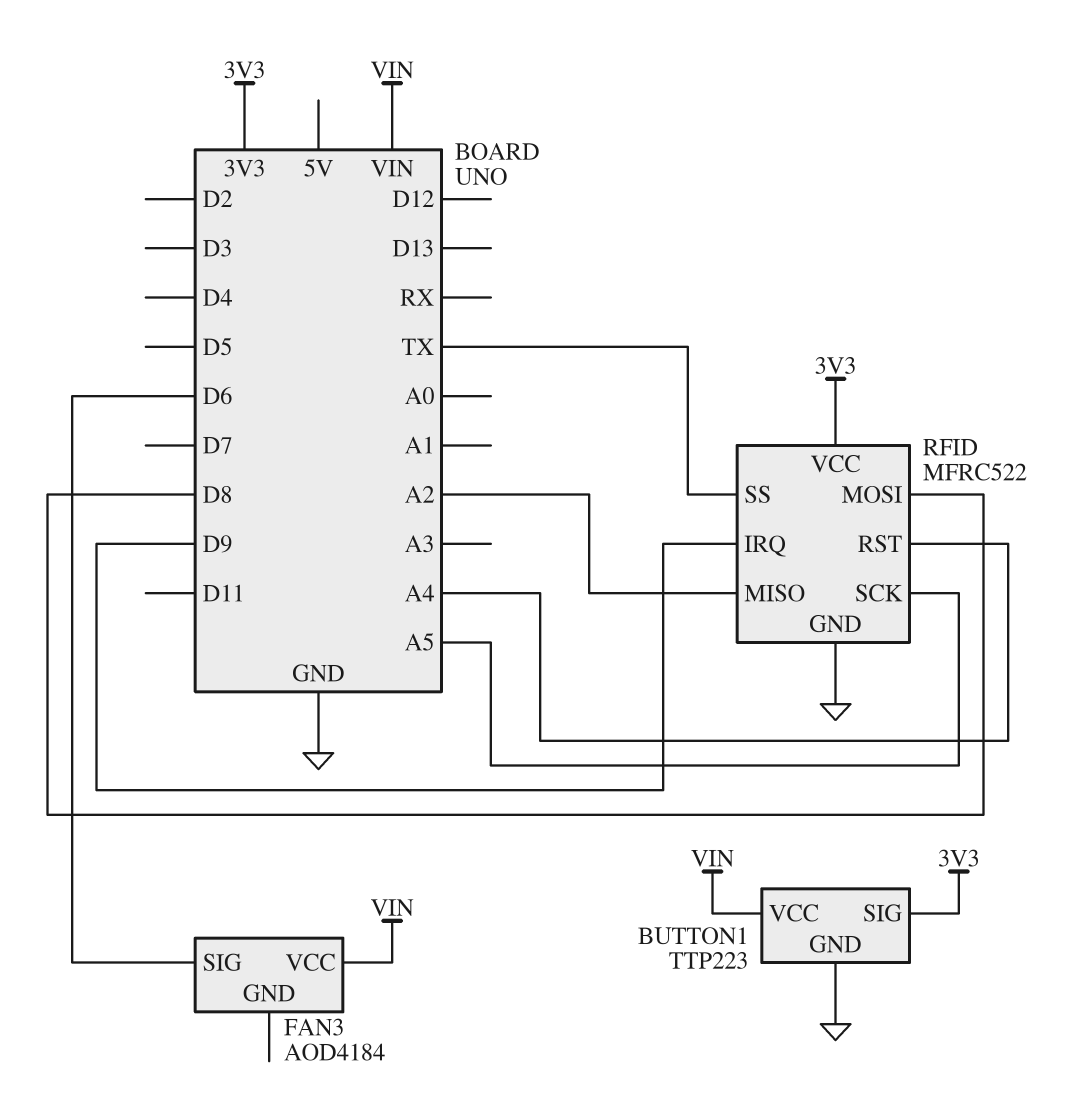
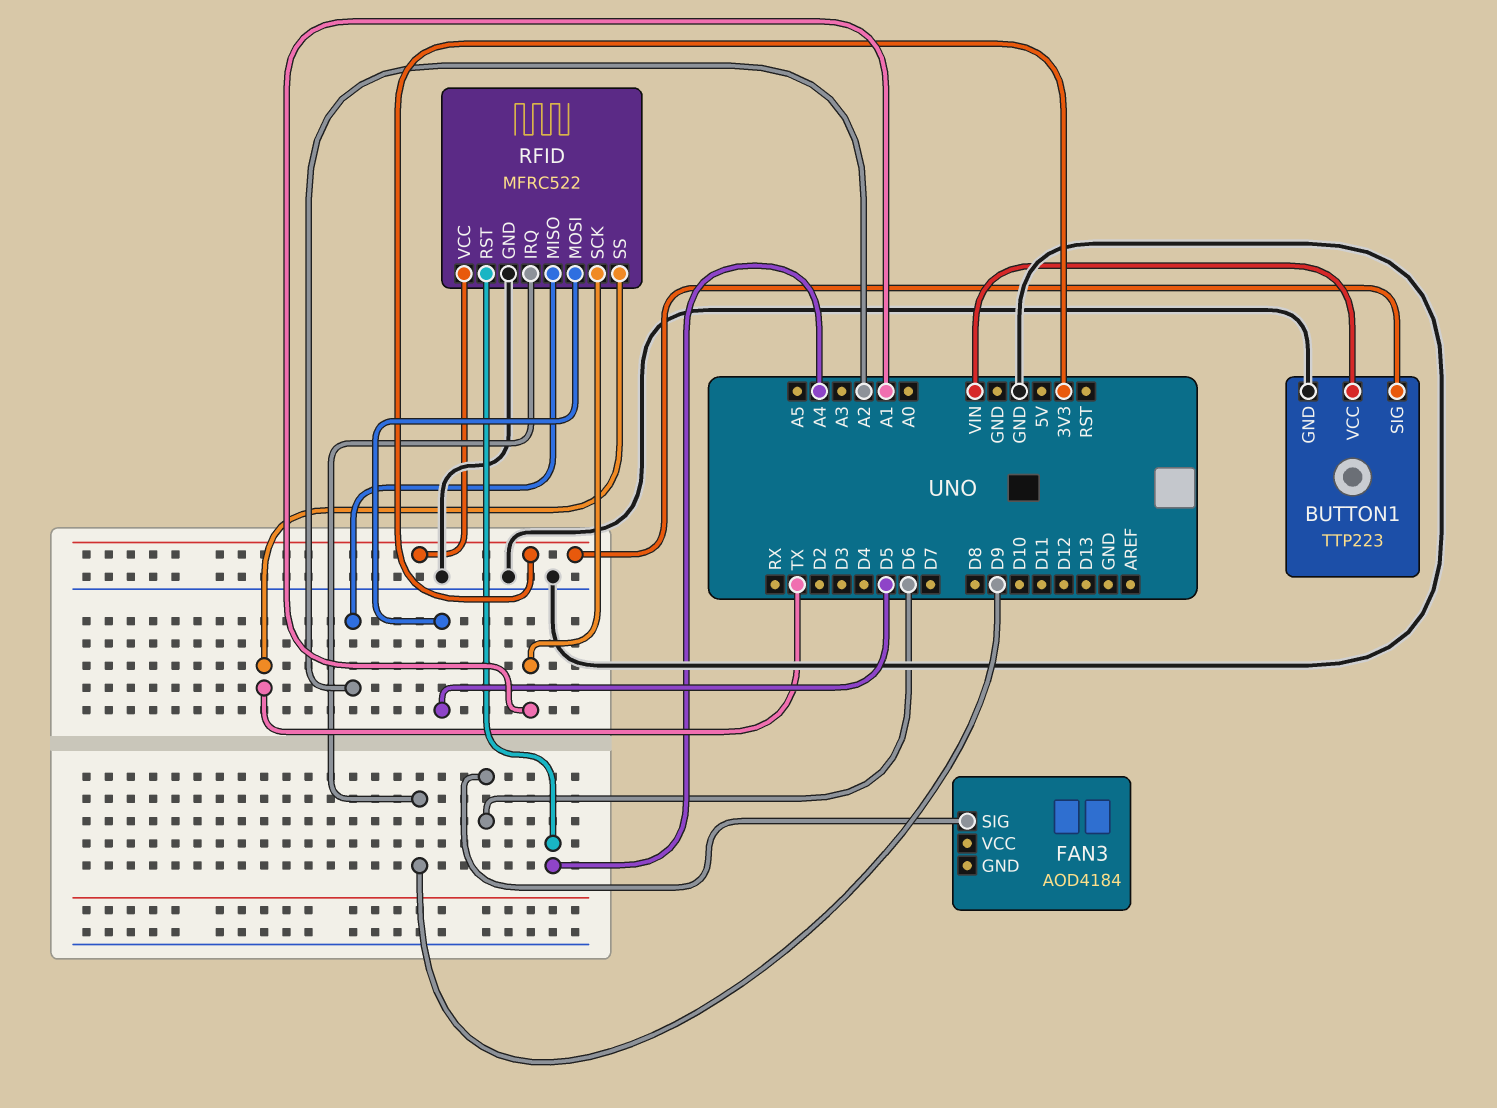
FAN3 pin VCC: VIN -> none
RFID pin MOSI: D8 -> D5
RFID pin SCK: A5 -> A1

